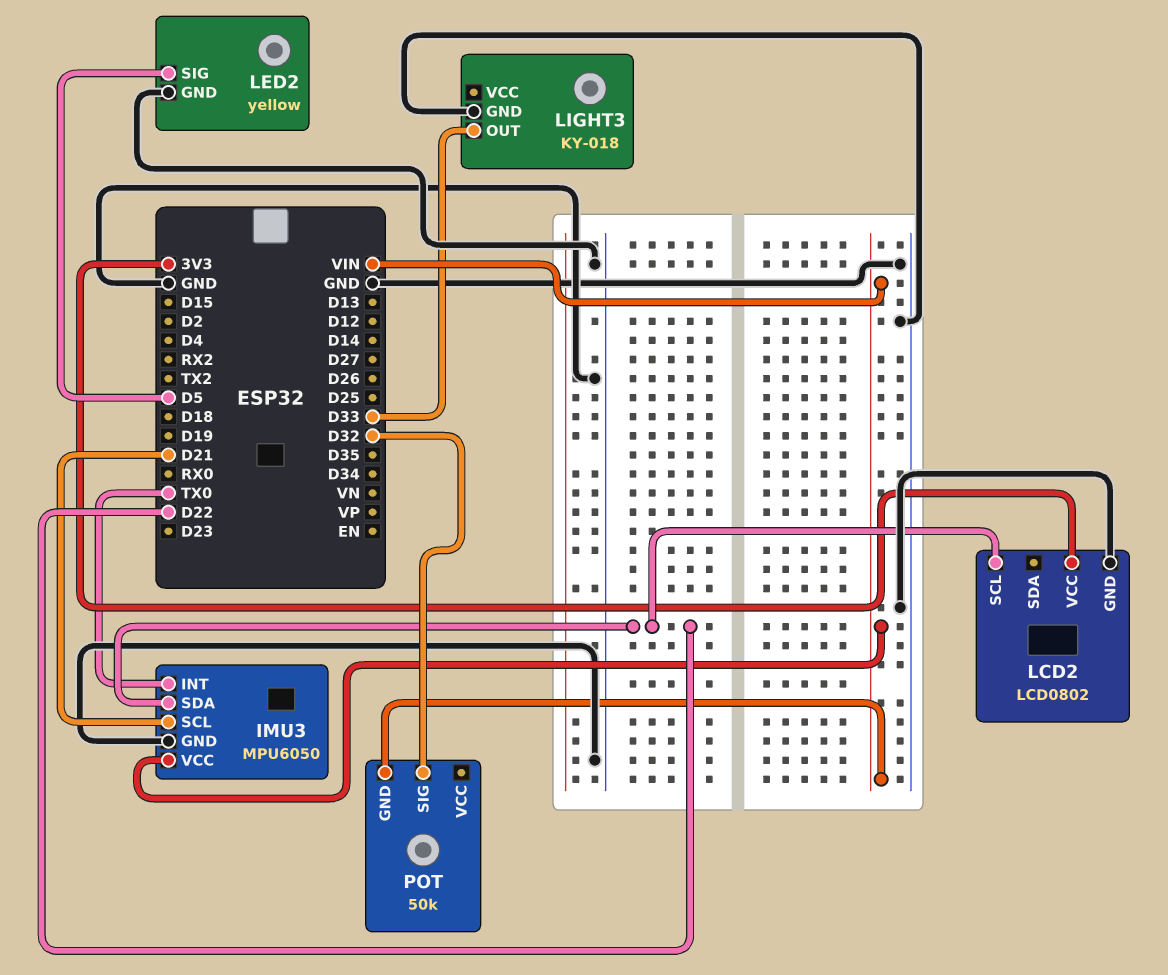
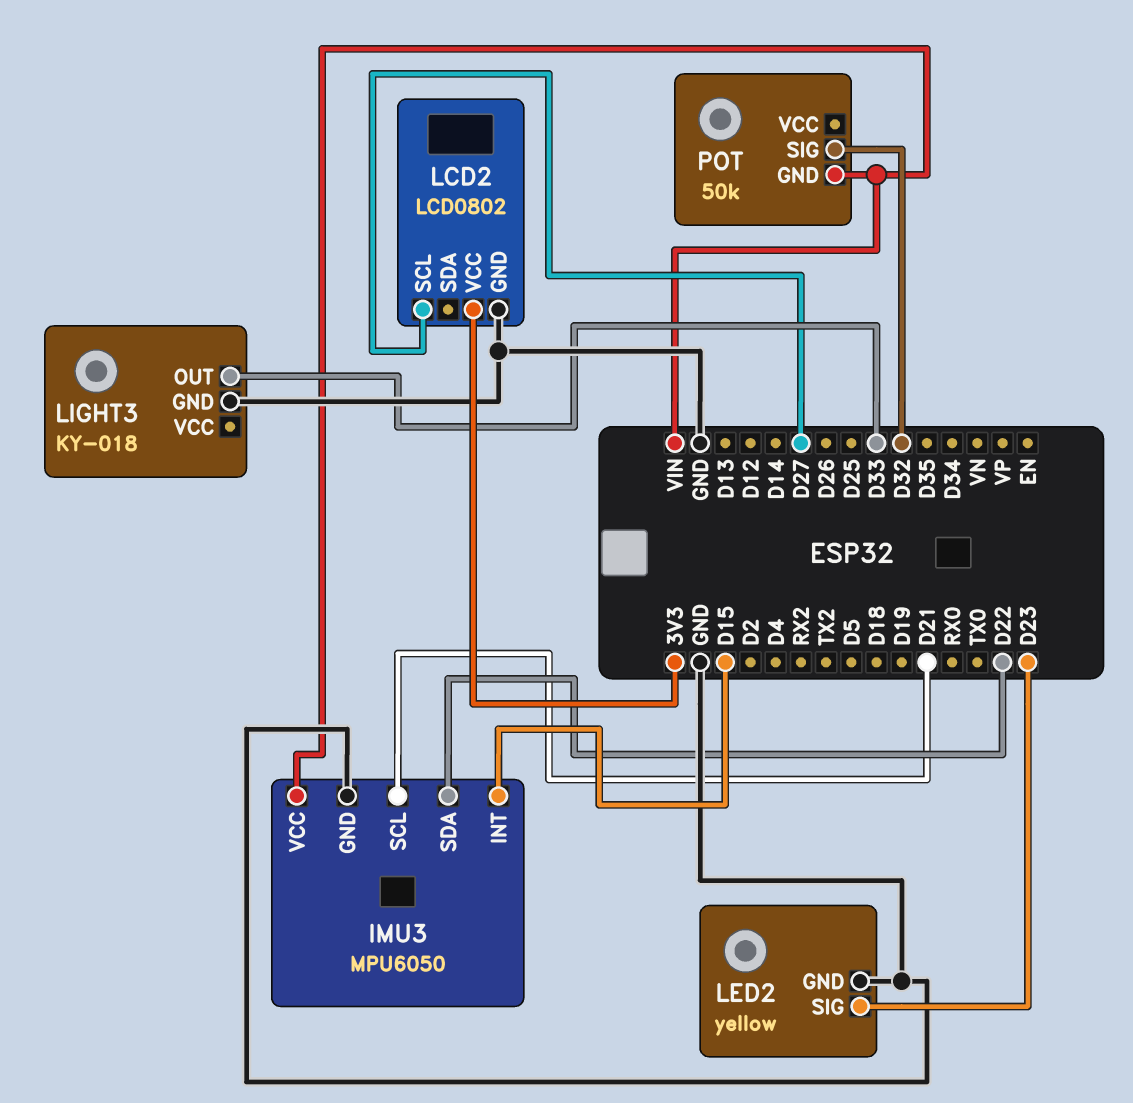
IMU3 pin INT: TX0 -> D15
LCD2 pin SCL: D22 -> D27
LED2 pin SIG: D5 -> D23

